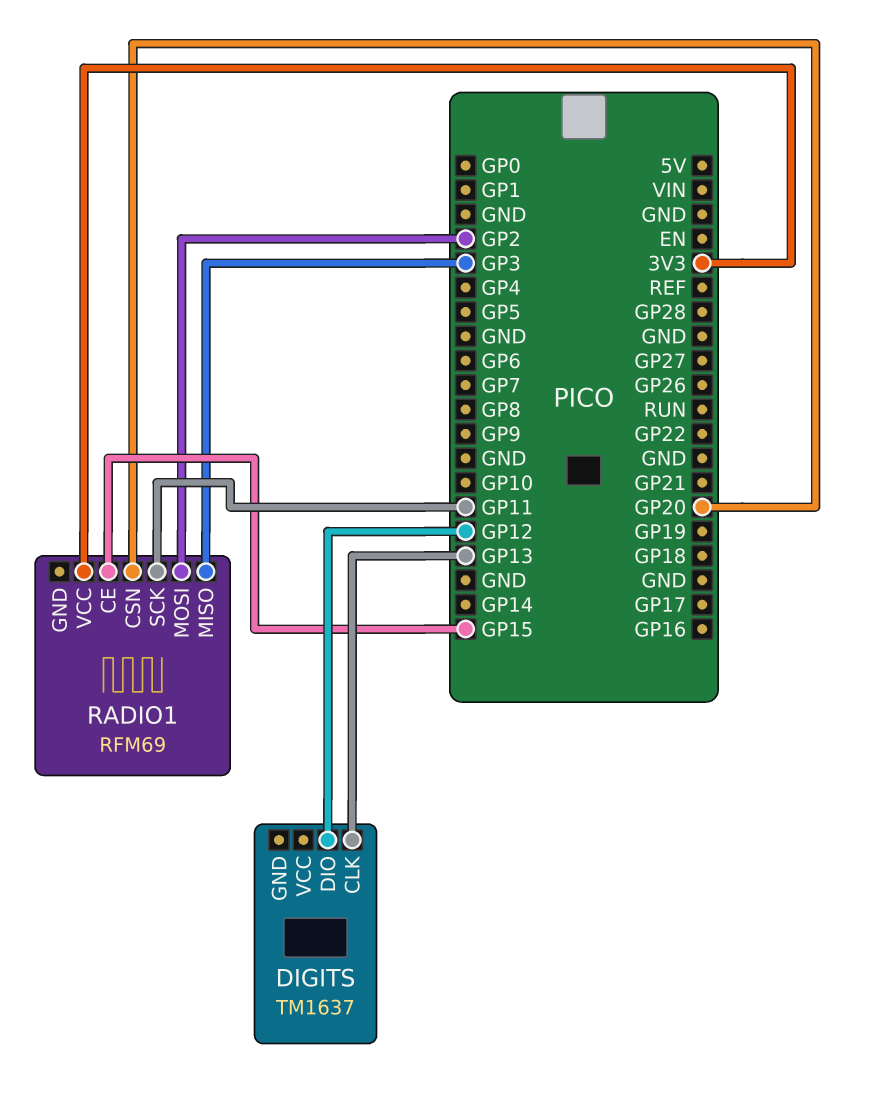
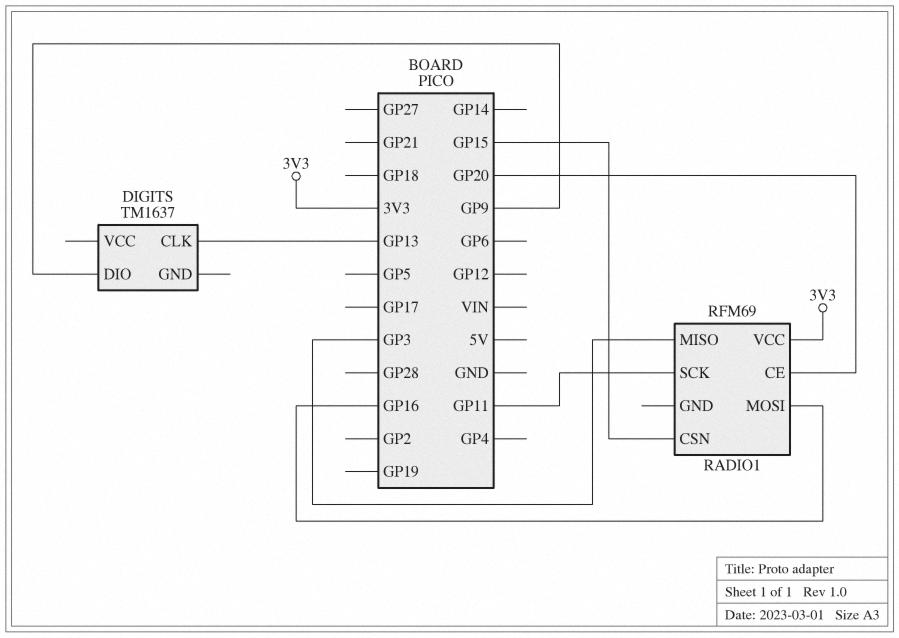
DIGITS pin DIO: GP12 -> GP9
RADIO1 pin CE: GP15 -> GP20
RADIO1 pin CSN: GP20 -> GP15
RADIO1 pin MOSI: GP2 -> GP16

